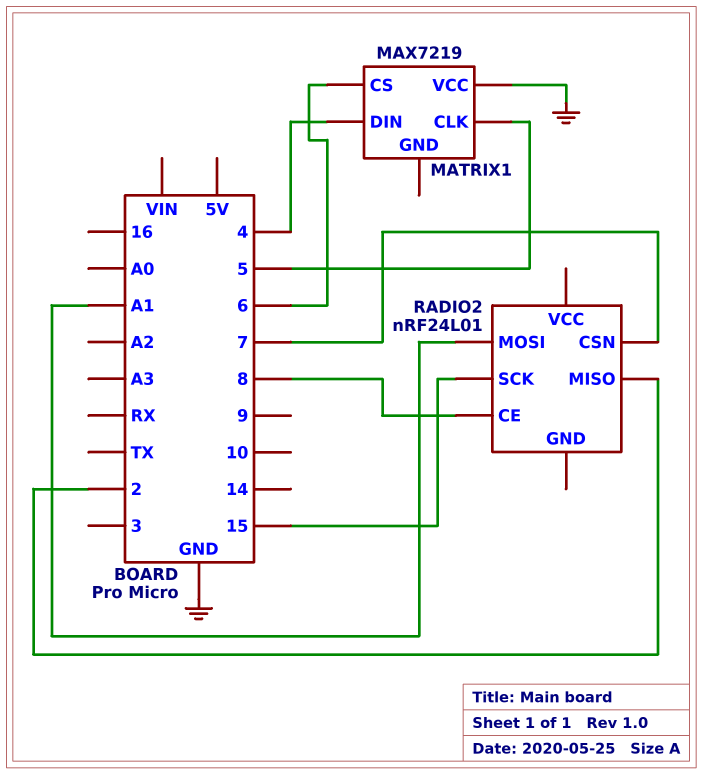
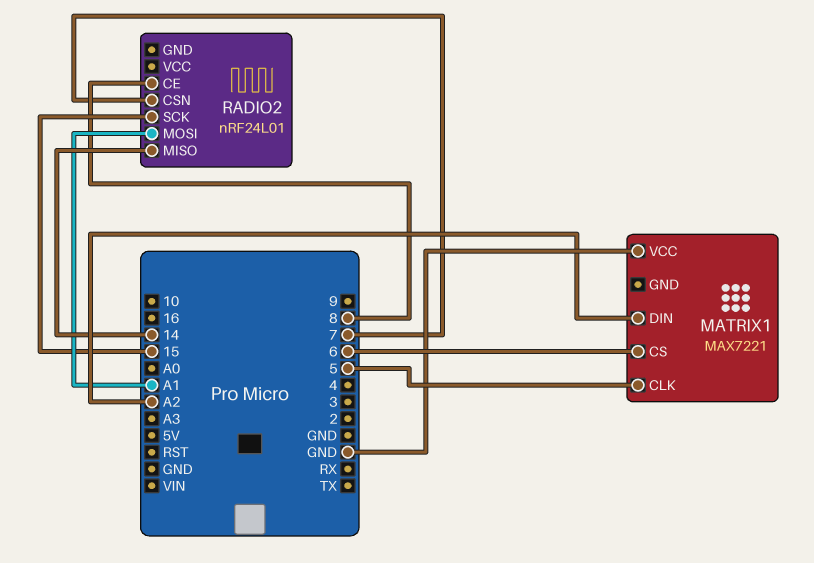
MATRIX1: MAX7219 -> MAX7221
MATRIX1 pin DIN: 4 -> A2
RADIO2 pin MISO: 2 -> 14

